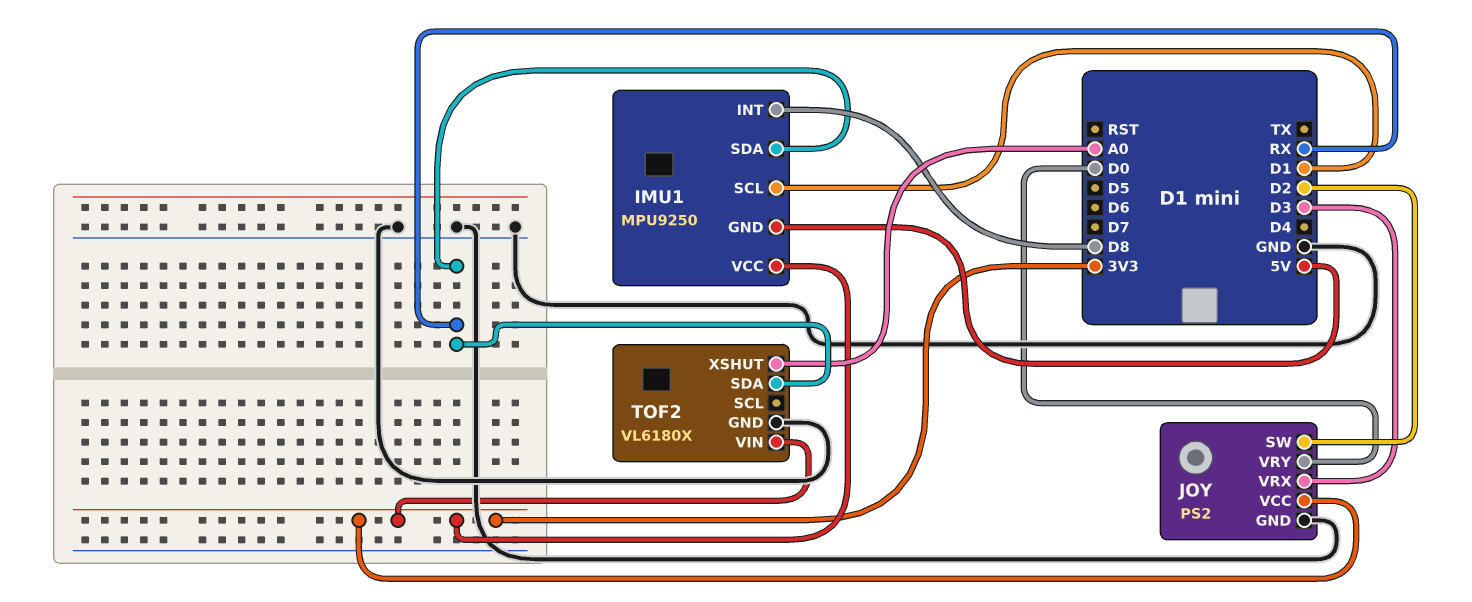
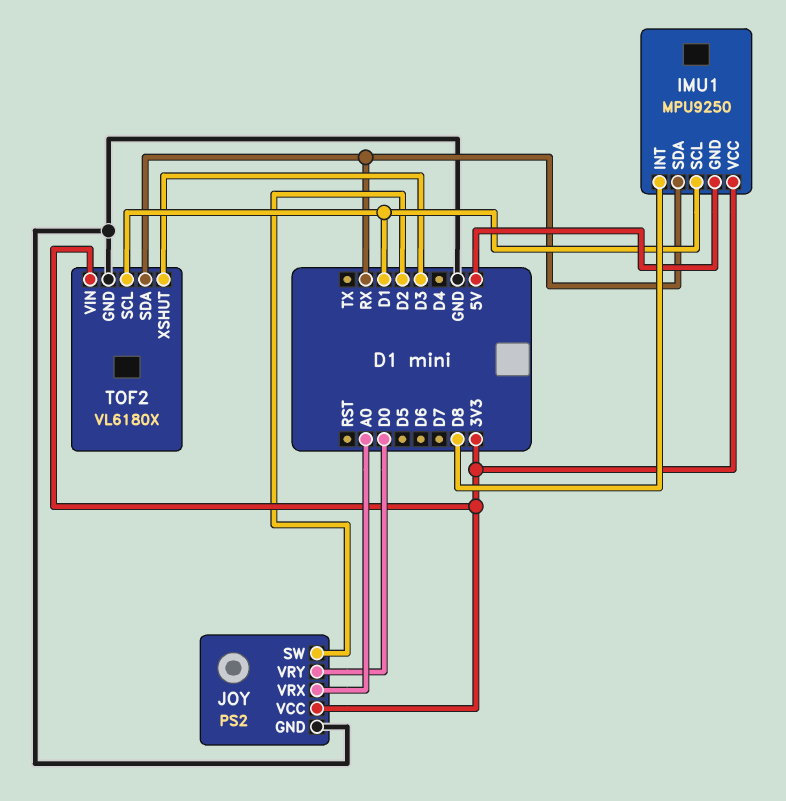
JOY pin VRX: D3 -> A0
TOF2 pin SCL: none -> D1
TOF2 pin XSHUT: A0 -> D3

